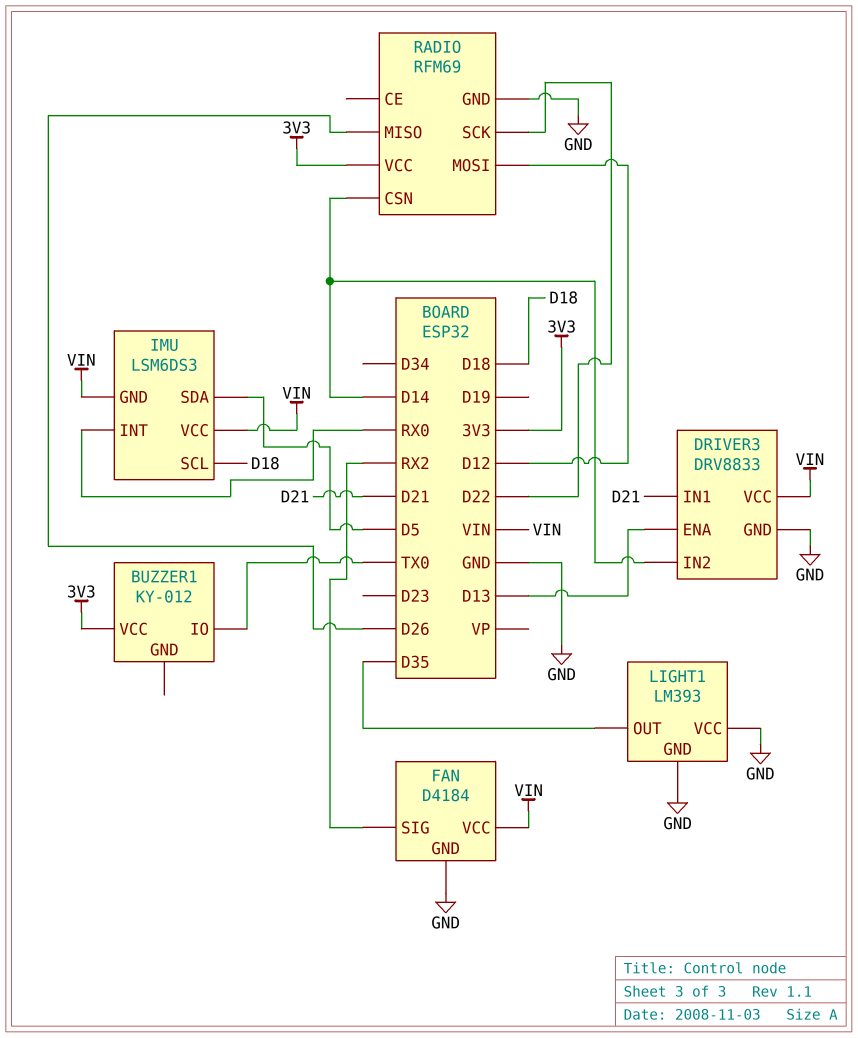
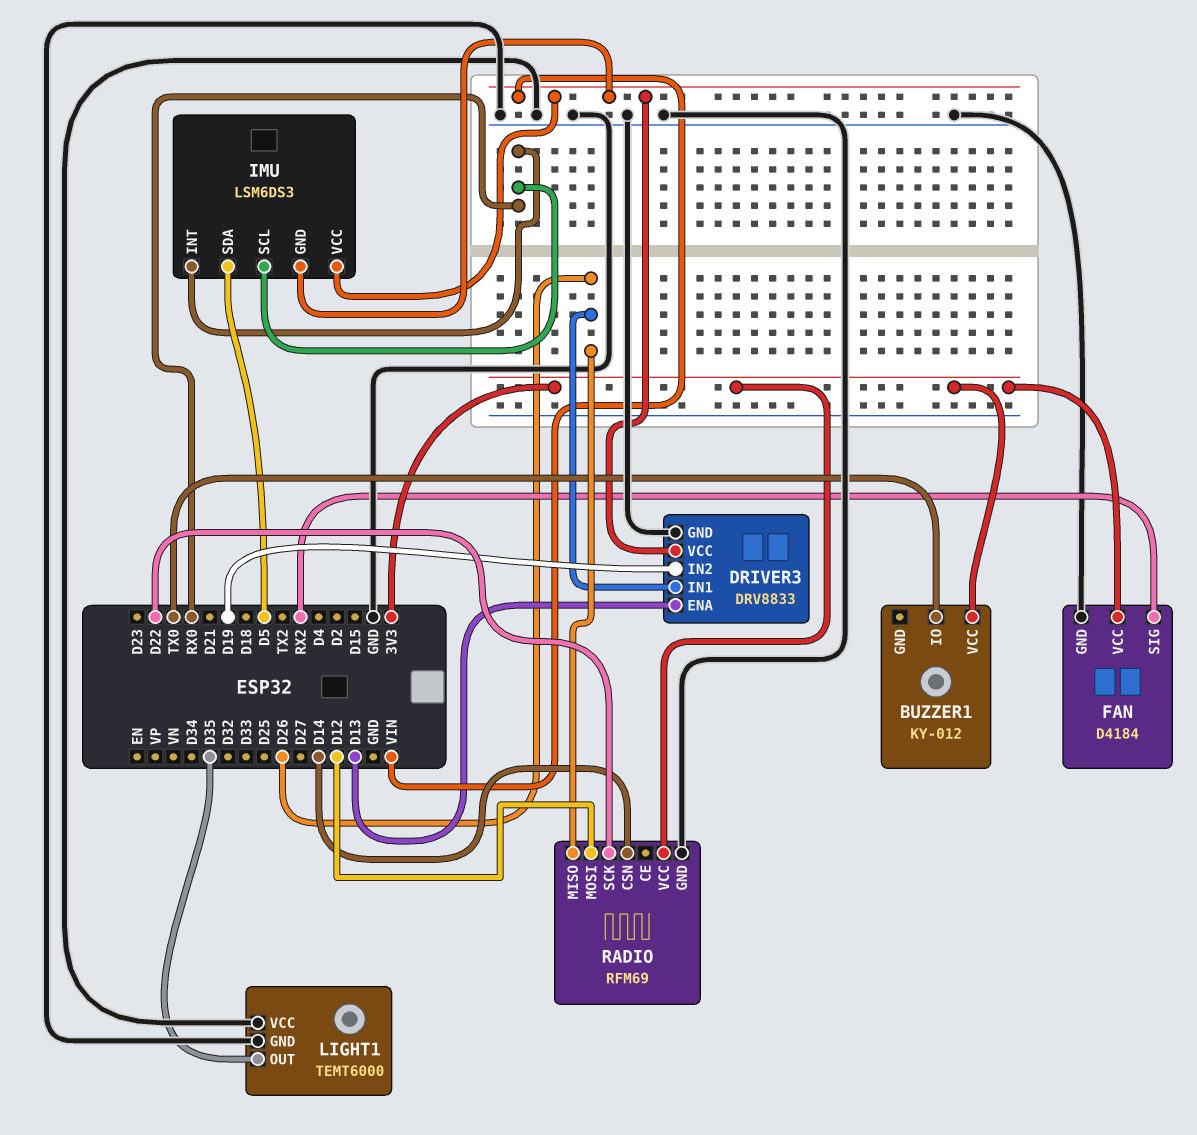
DRIVER3 pin IN1: D21 -> D26
DRIVER3 pin IN2: D14 -> D19
FAN pin VCC: VIN -> 3V3
IMU pin SCL: D18 -> RX0
LIGHT1: LM393 -> TEMT6000

